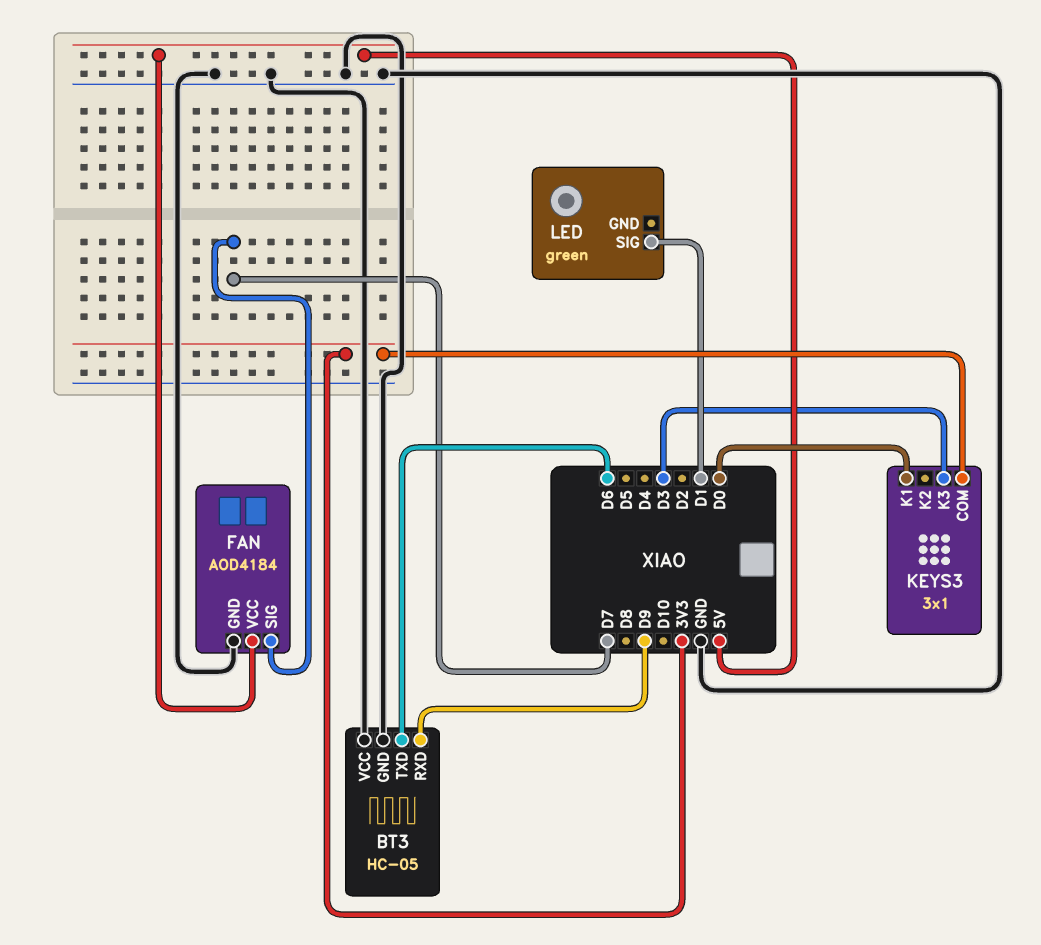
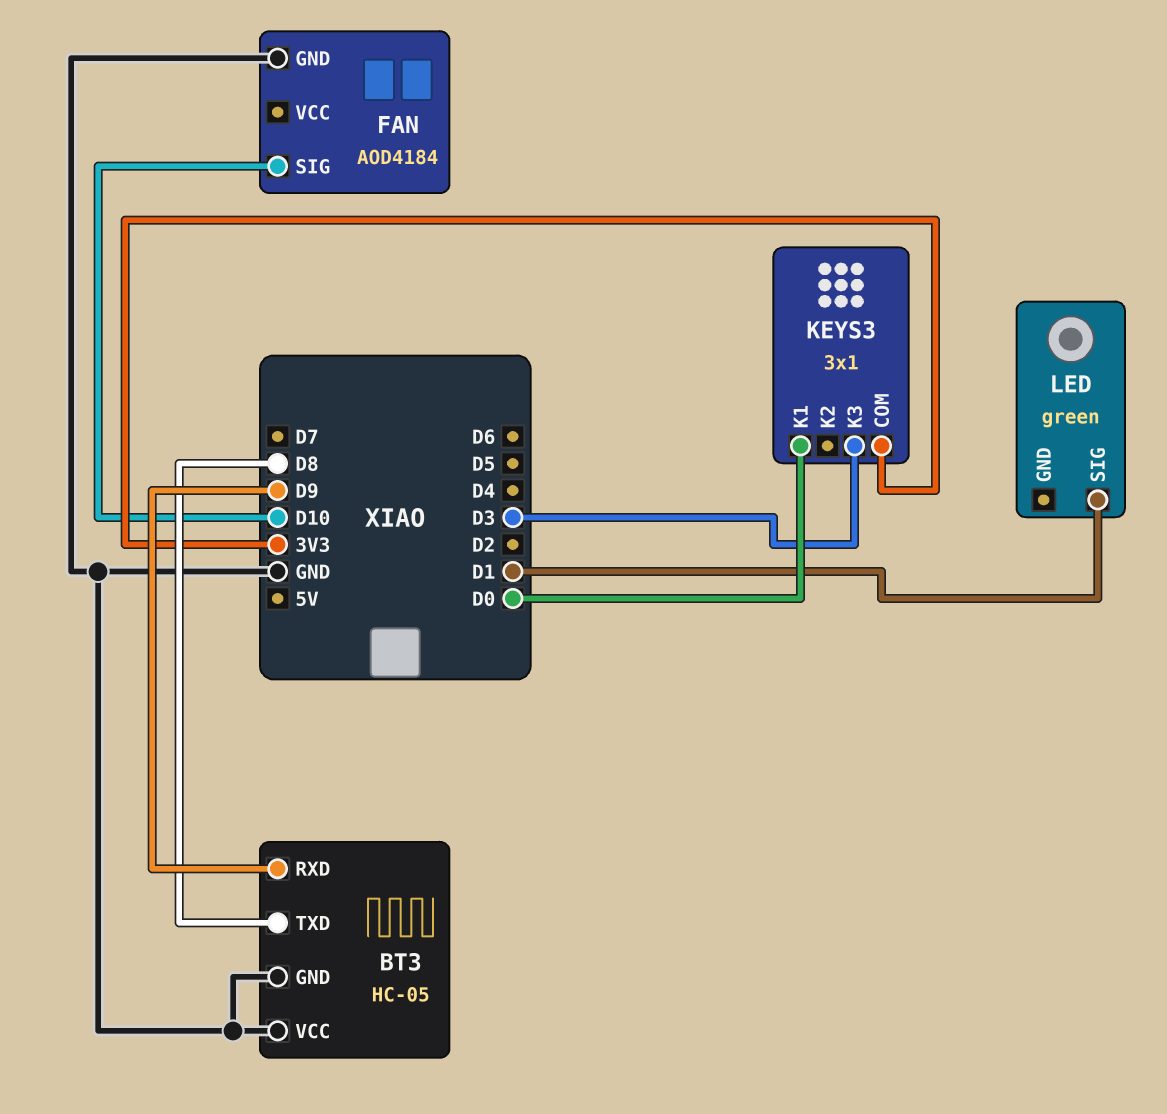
BT3 pin TXD: D6 -> D8
FAN pin SIG: D7 -> D10
FAN pin VCC: 5V -> none

